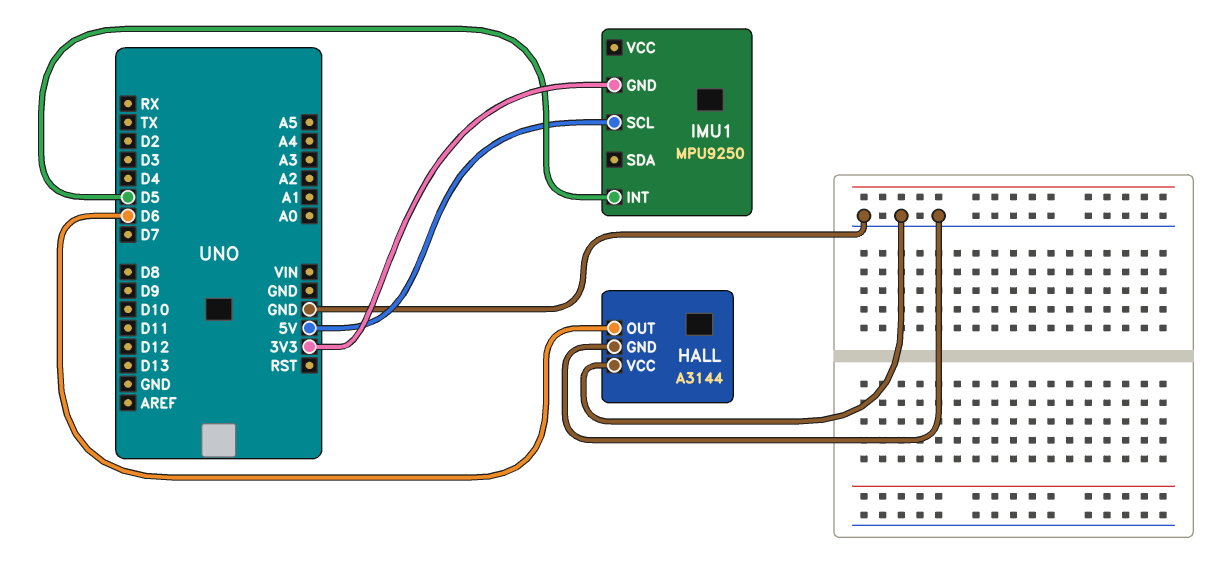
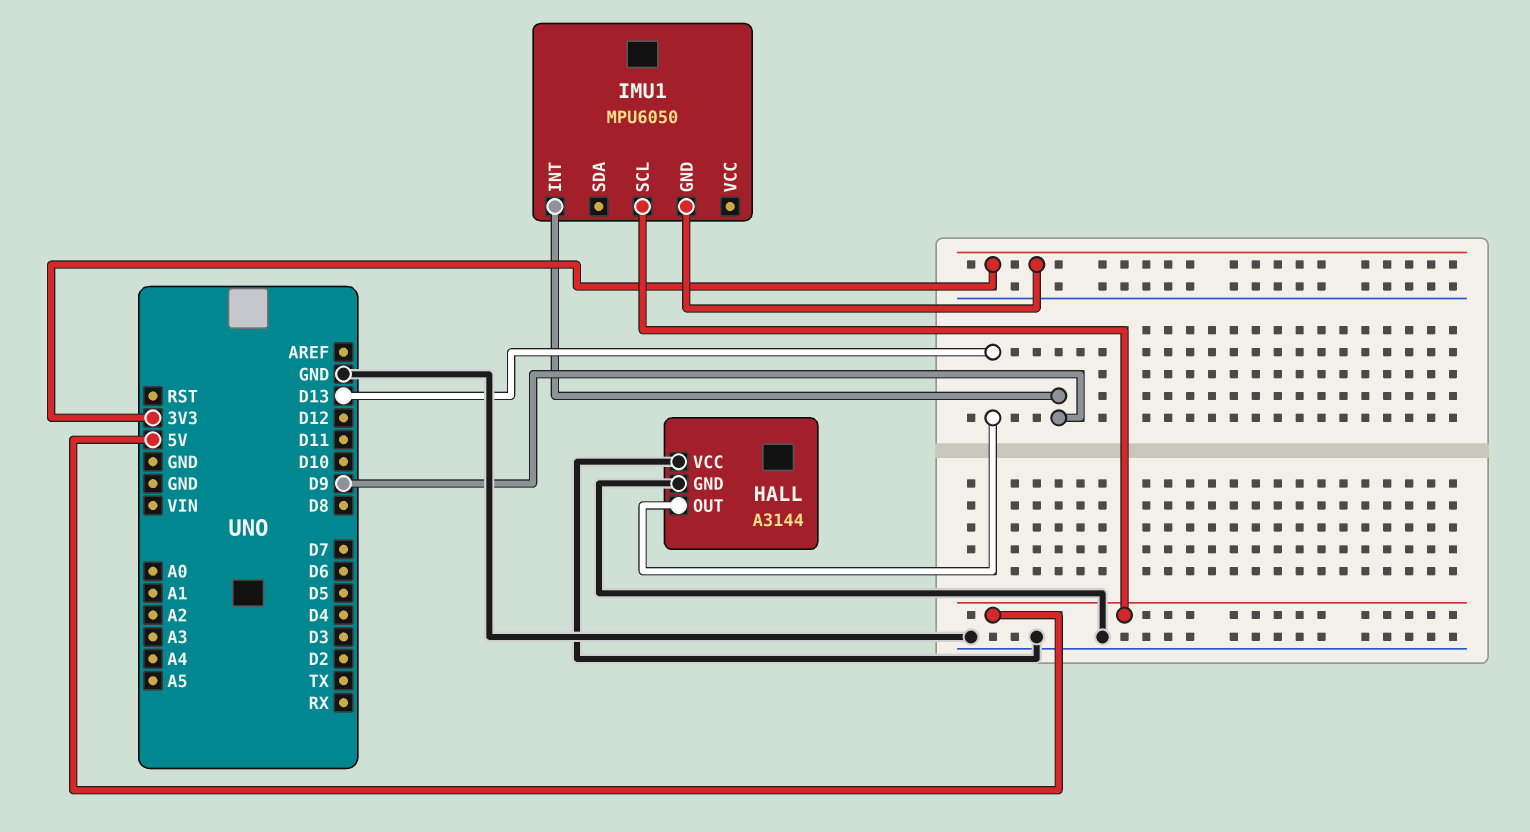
HALL pin OUT: D6 -> D13
IMU1: MPU9250 -> MPU6050
IMU1 pin INT: D5 -> D9

